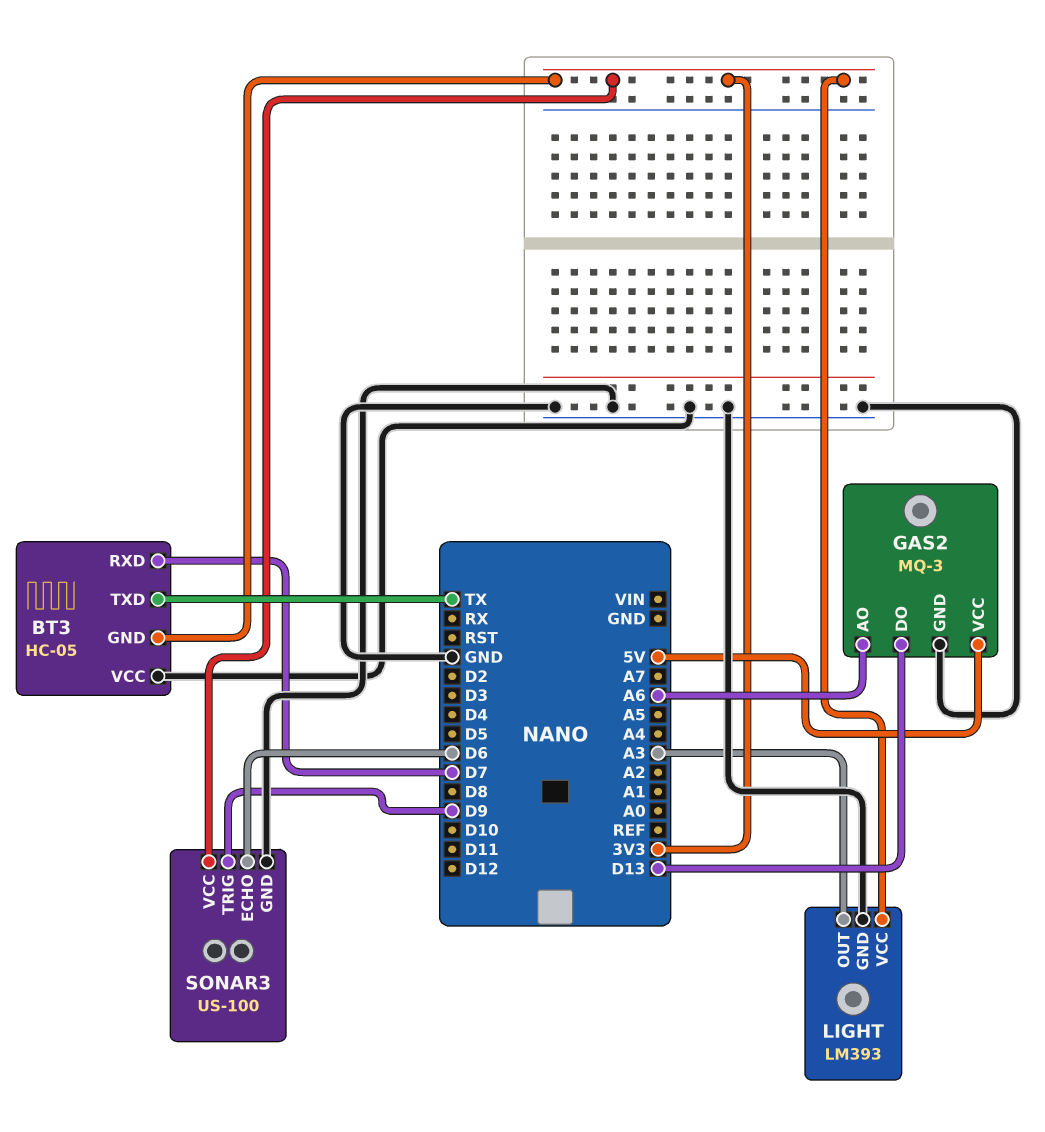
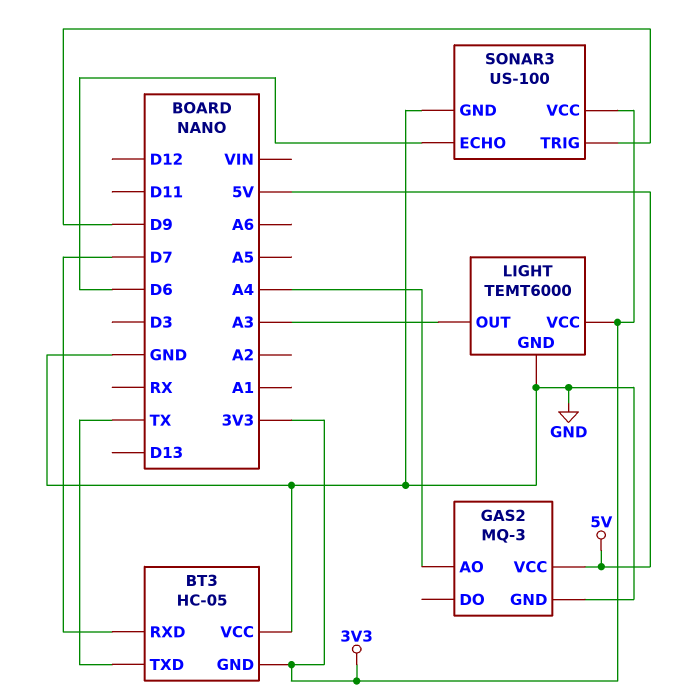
GAS2 pin AO: A6 -> A4
GAS2 pin DO: D13 -> none
LIGHT: LM393 -> TEMT6000

